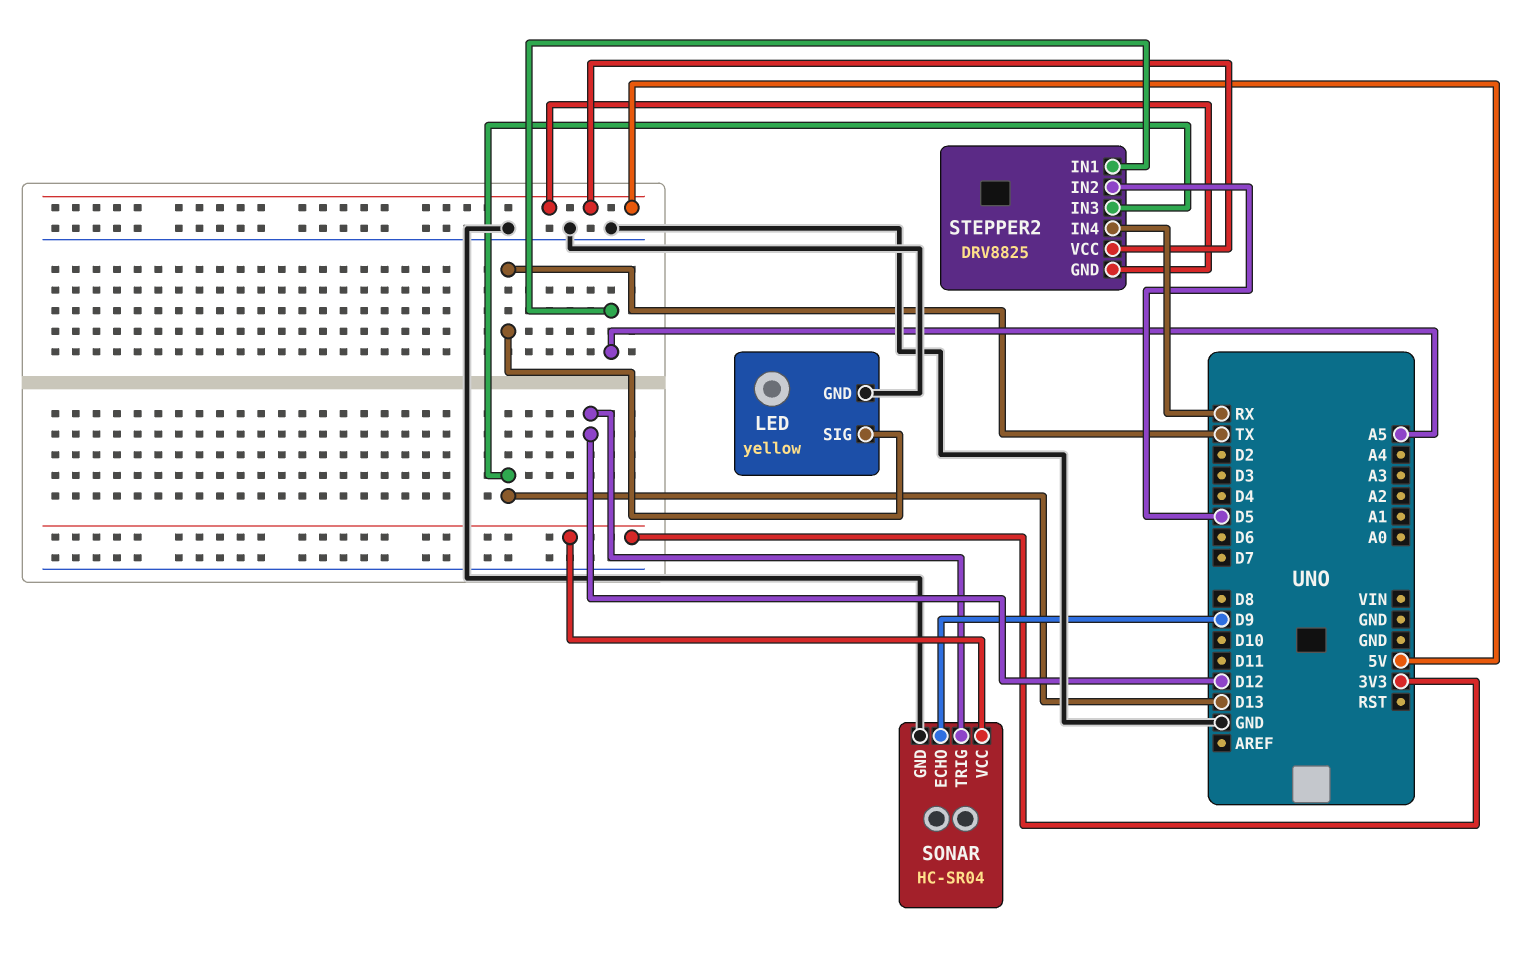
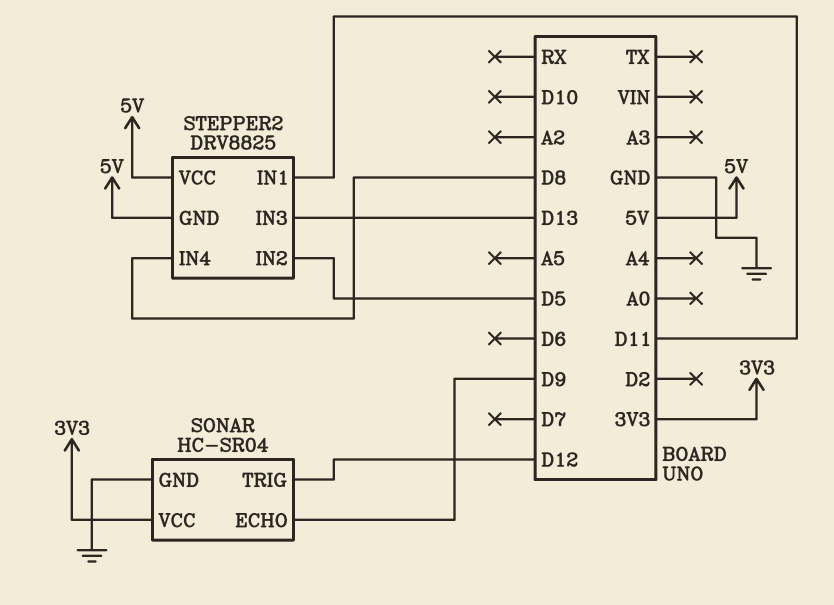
LED: yellow -> none
LED pin GND: GND -> none
LED pin SIG: TX -> none
STEPPER2 pin IN1: A5 -> D11
STEPPER2 pin IN4: RX -> D8

